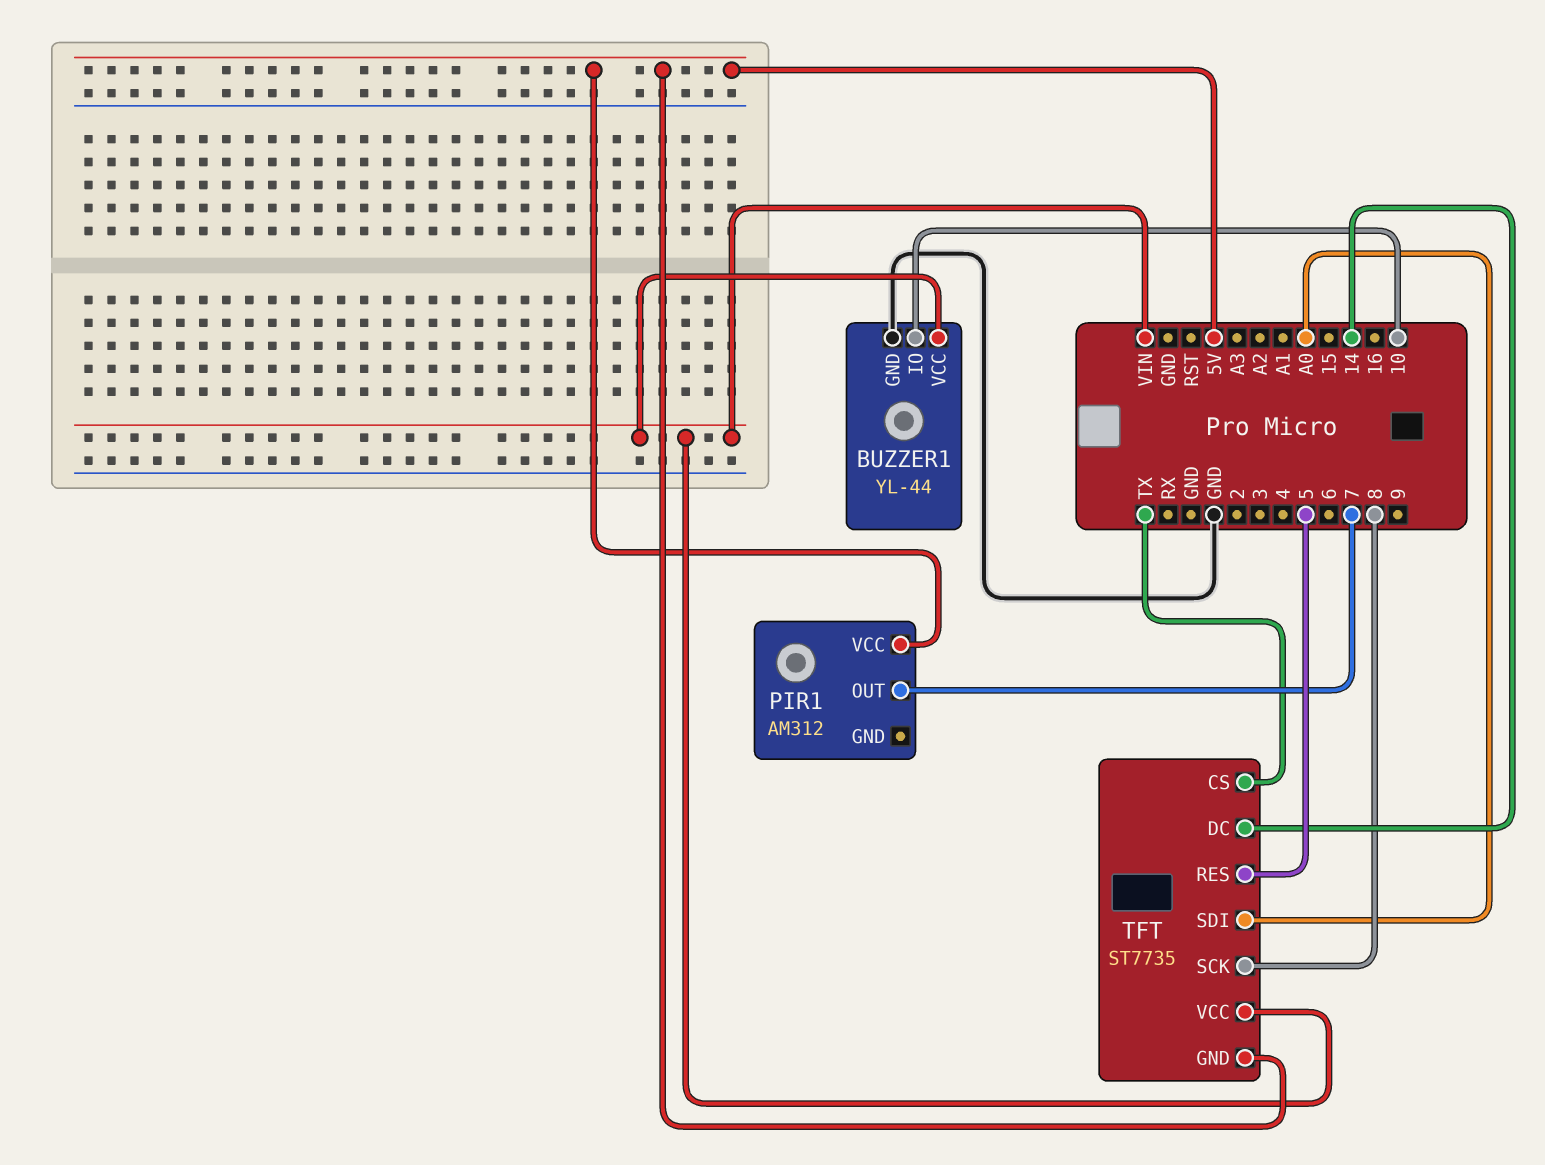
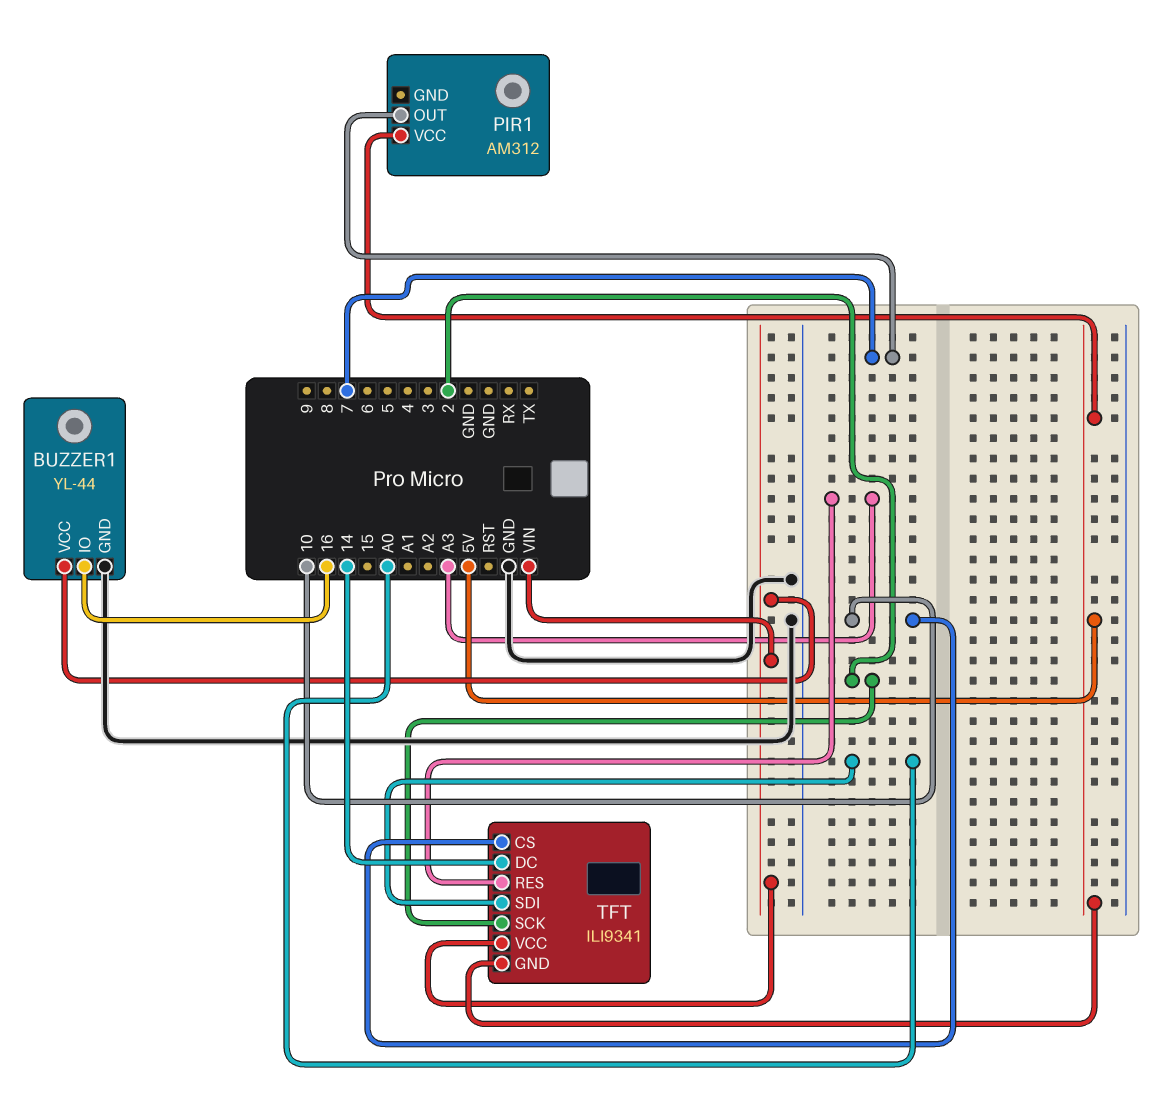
BUZZER1 pin IO: 10 -> 16
TFT: ST7735 -> ILI9341
TFT pin CS: TX -> 10
TFT pin RES: 5 -> A3
TFT pin SCK: 8 -> 2

